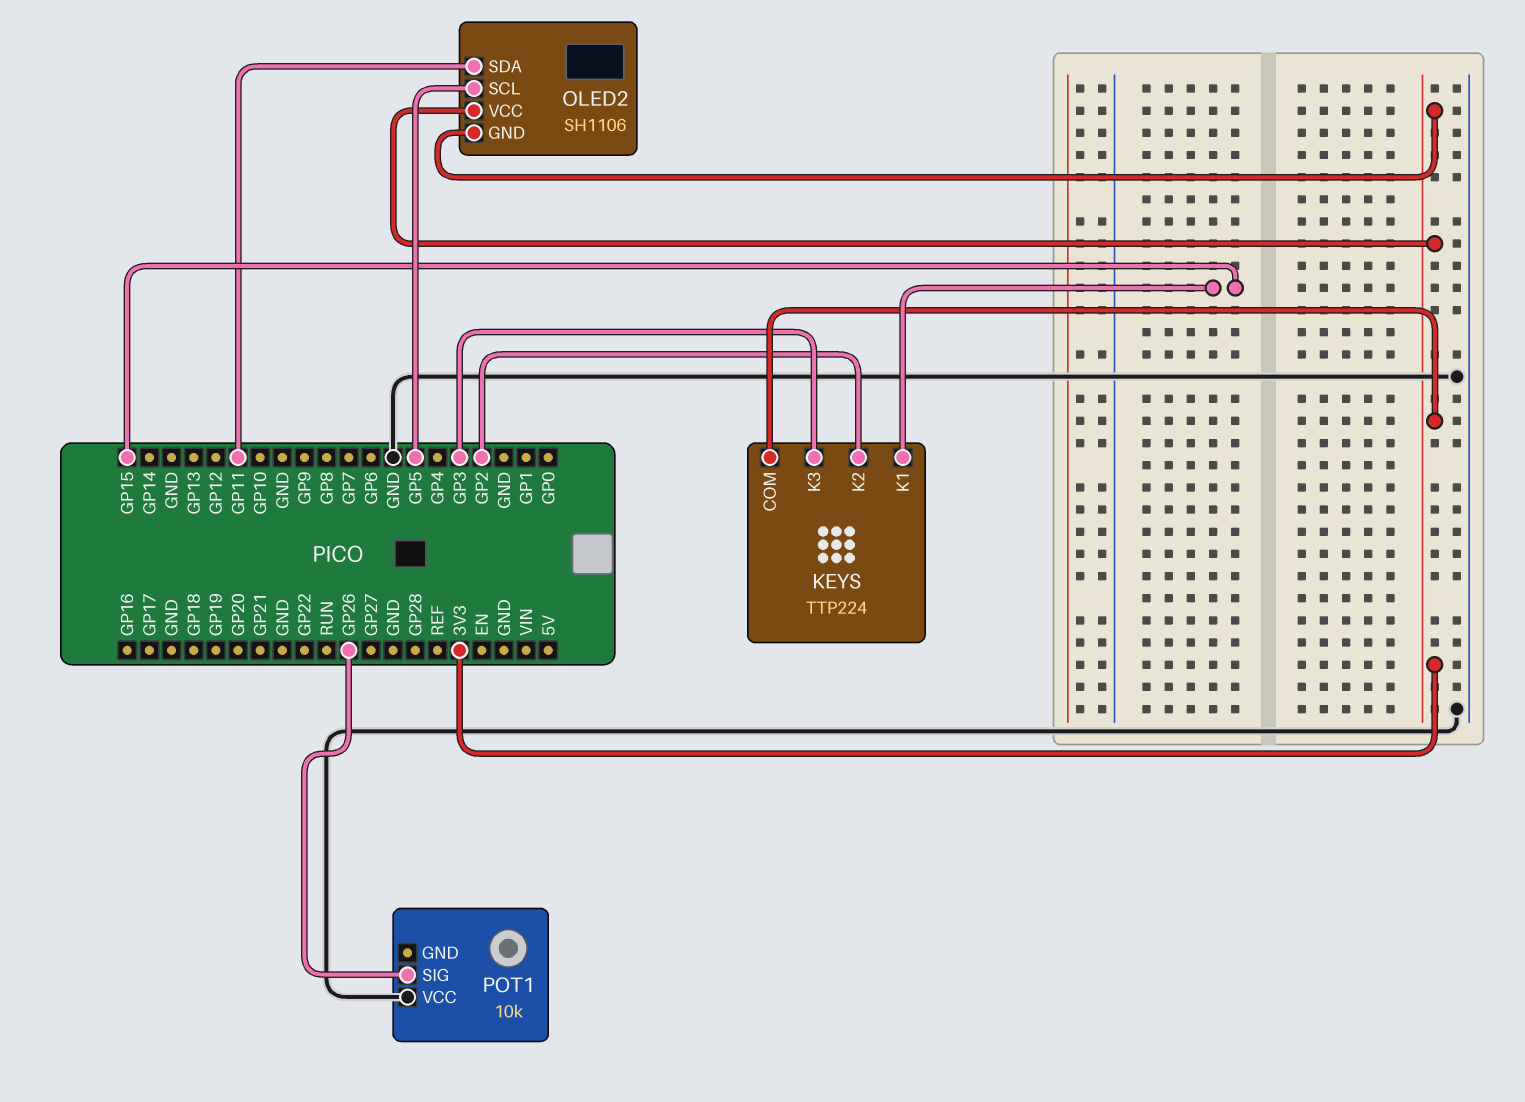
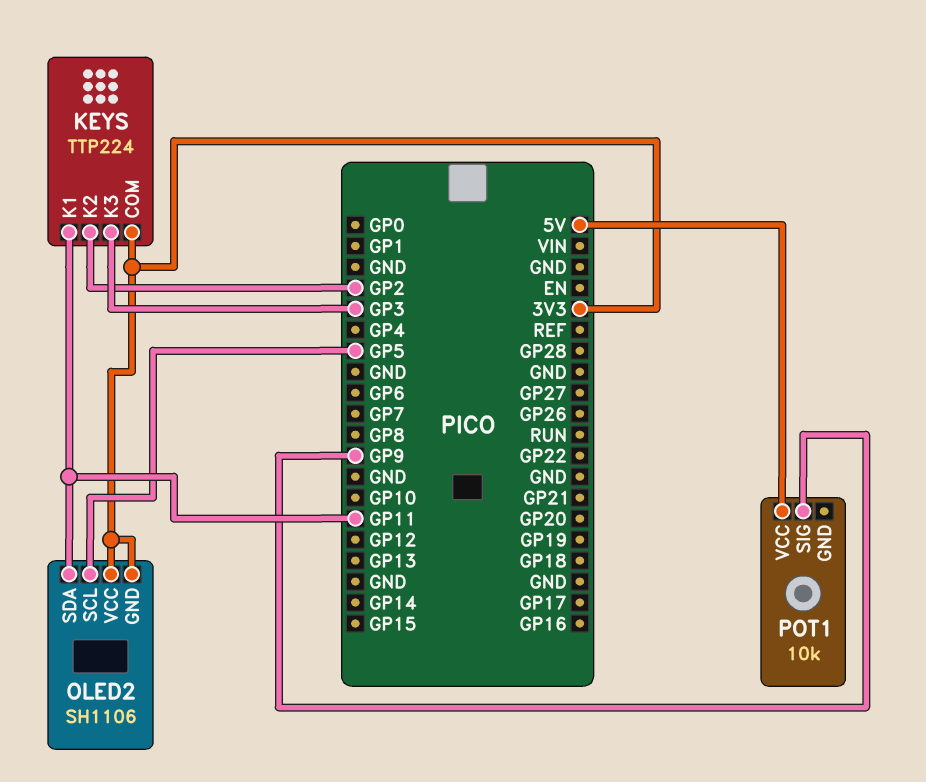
KEYS pin K1: GP15 -> GP11
POT1 pin SIG: GP26 -> GP9
POT1 pin VCC: GND -> 5V

